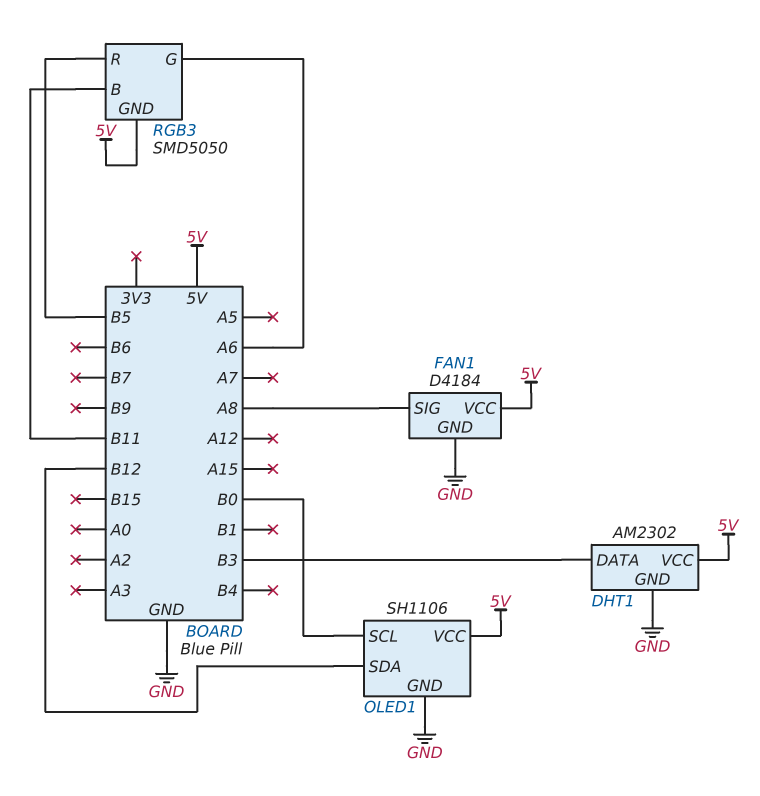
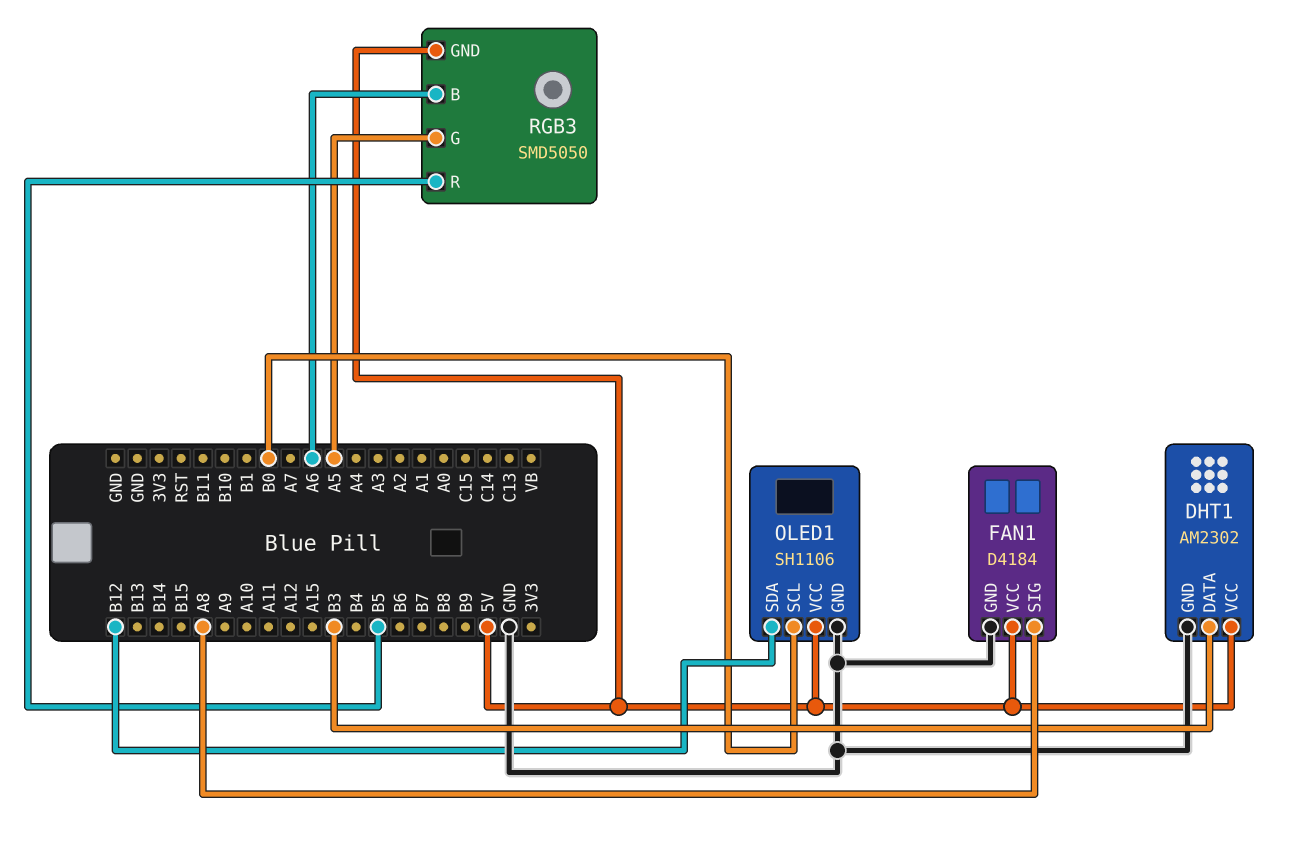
RGB3 pin B: B11 -> A6
RGB3 pin G: A6 -> A5

